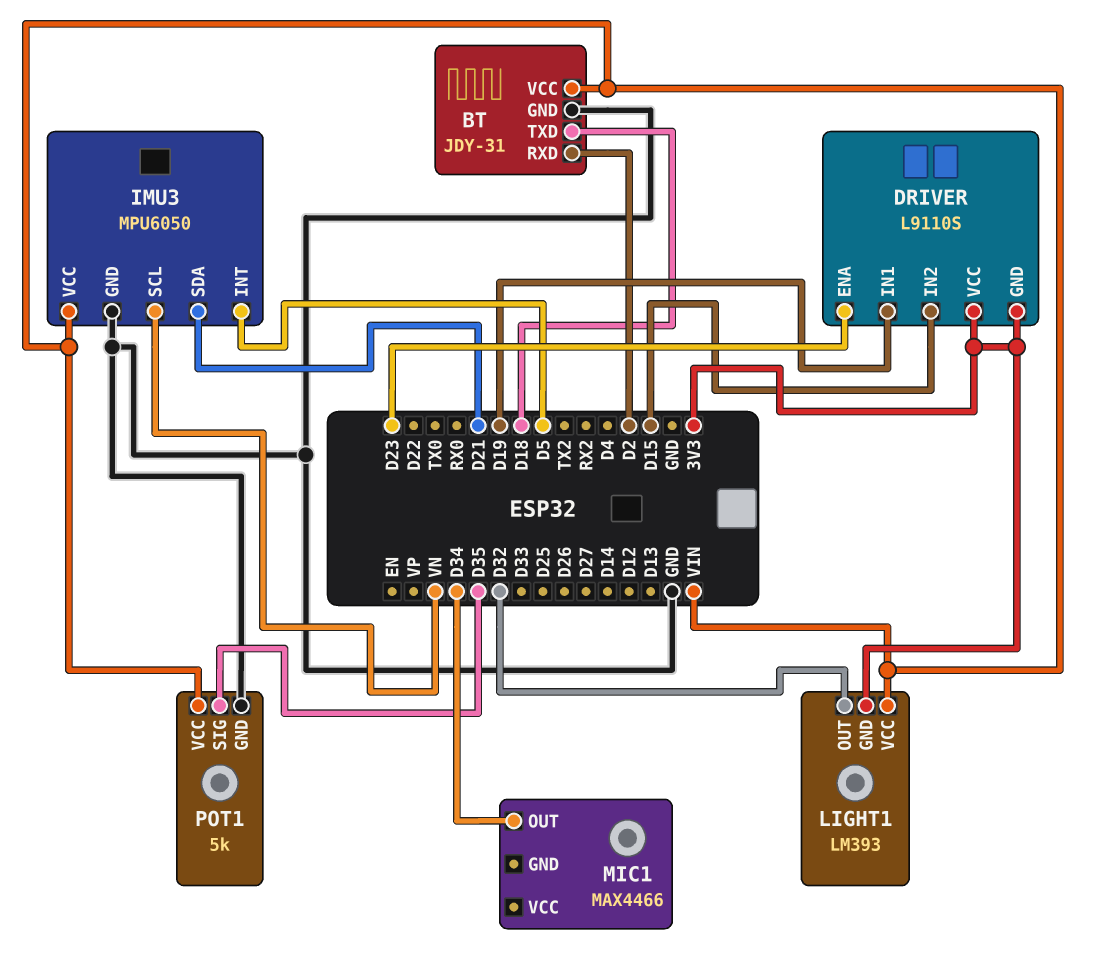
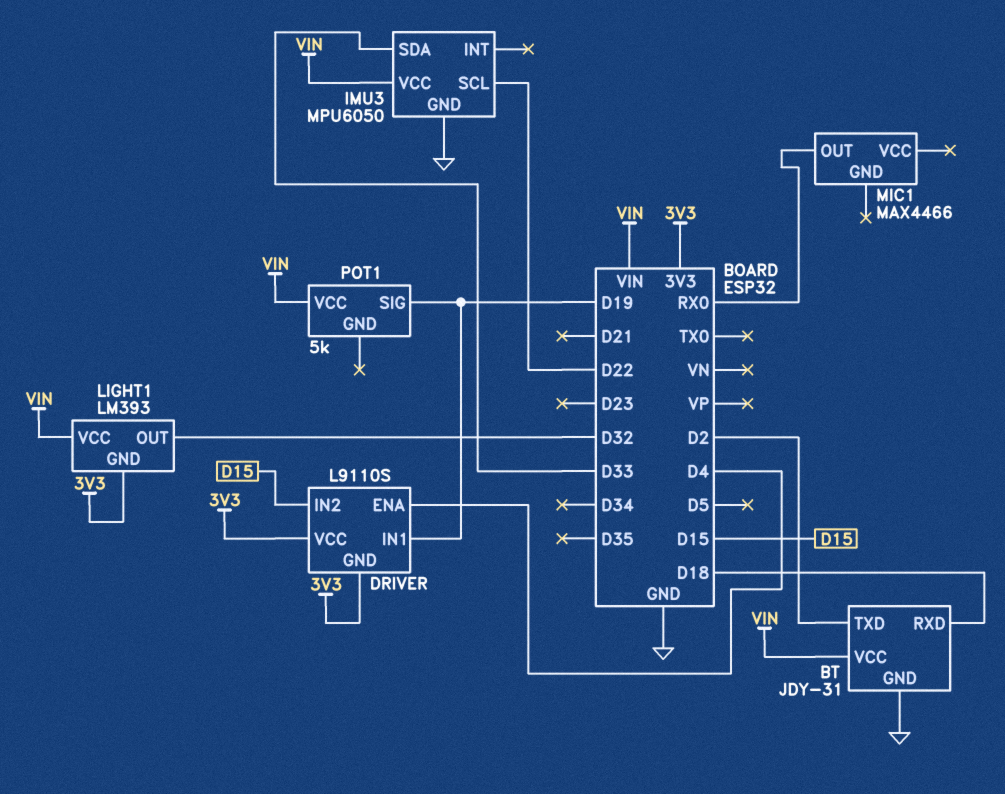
BT pin RXD: D2 -> D18
BT pin TXD: D18 -> D2
DRIVER pin ENA: D23 -> D4
IMU3 pin INT: D5 -> none
IMU3 pin SCL: VN -> D22
IMU3 pin SDA: D21 -> D33
MIC1 pin OUT: D34 -> RX0
POT1 pin GND: GND -> none
POT1 pin SIG: D35 -> D19

